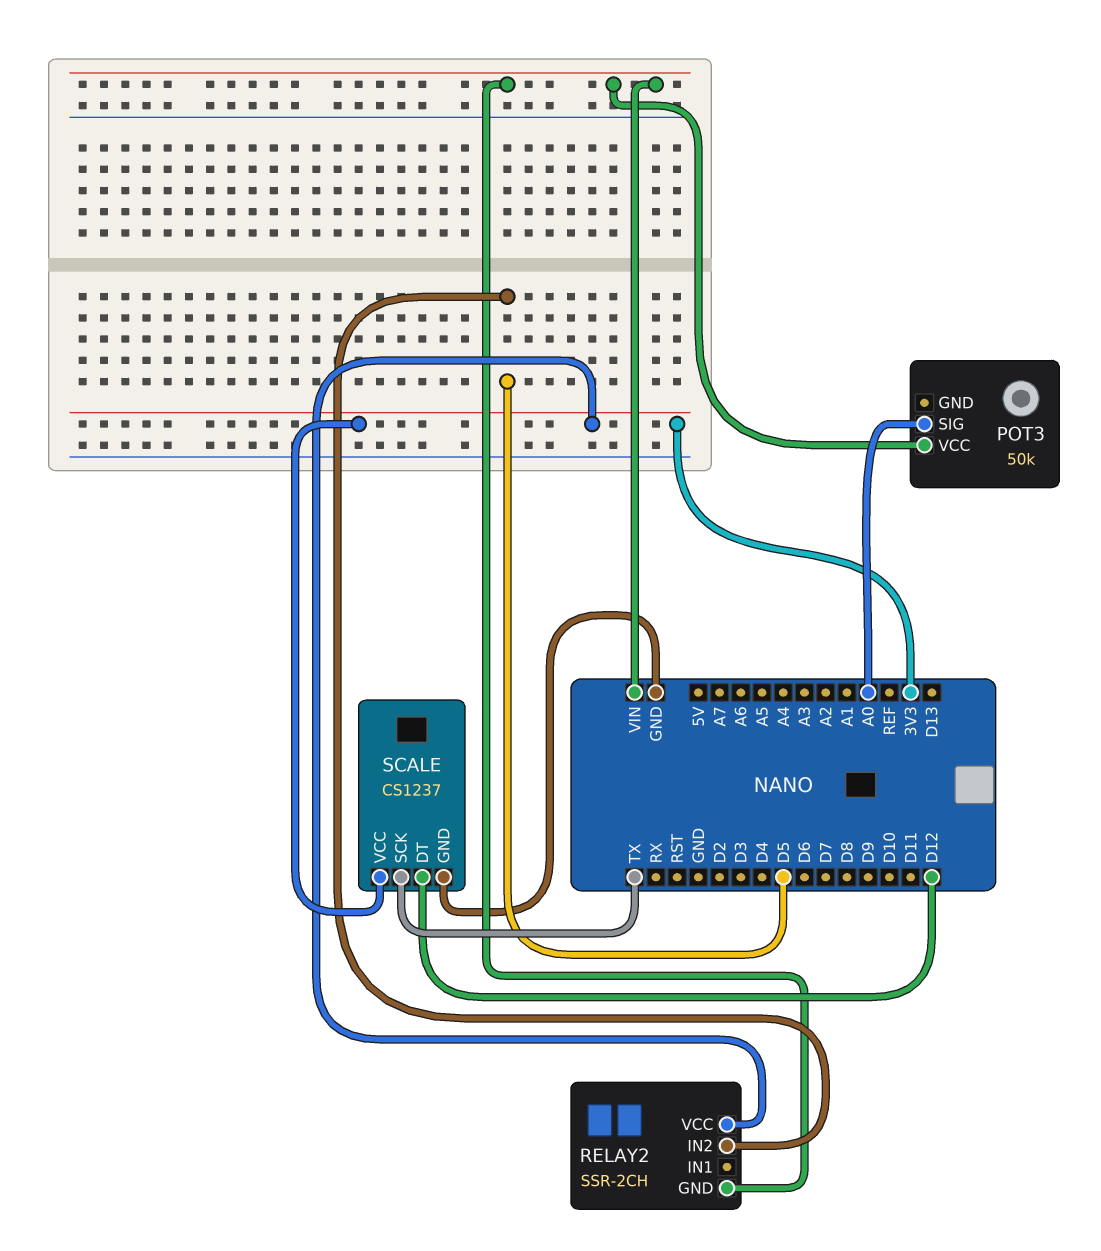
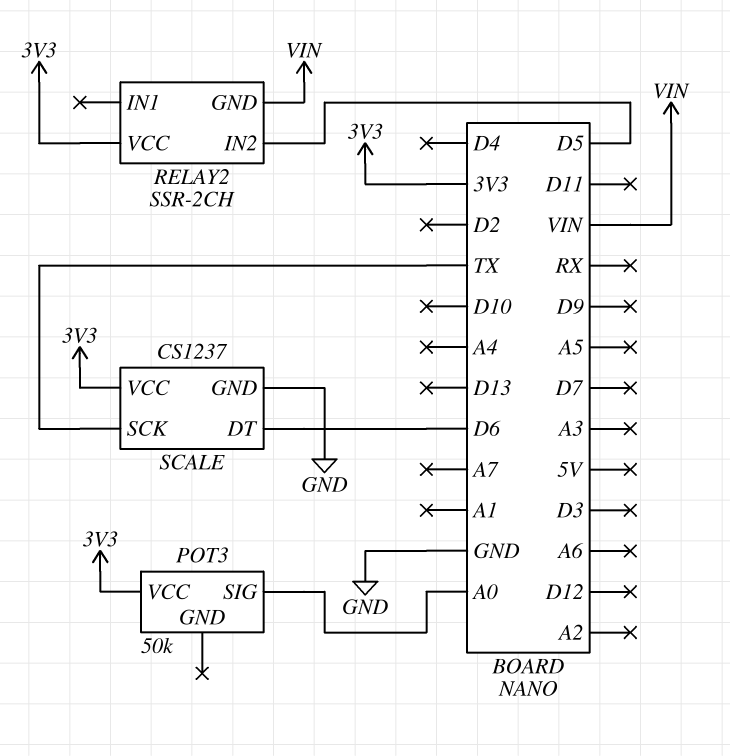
POT3 pin VCC: VIN -> 3V3
SCALE pin DT: D12 -> D6

